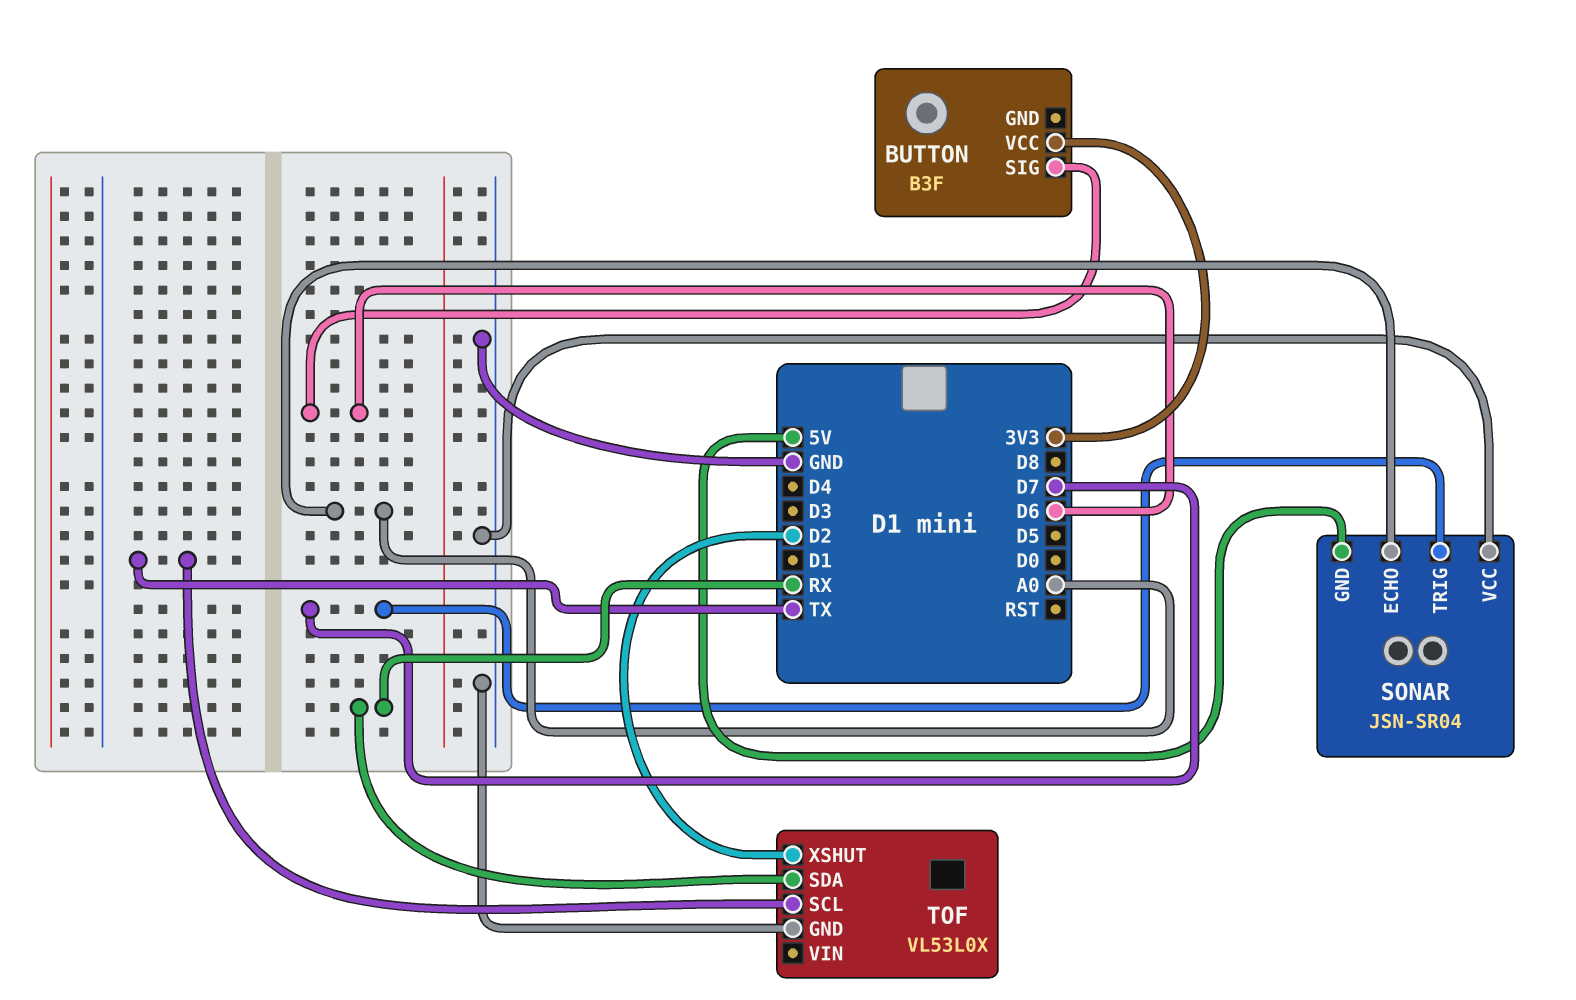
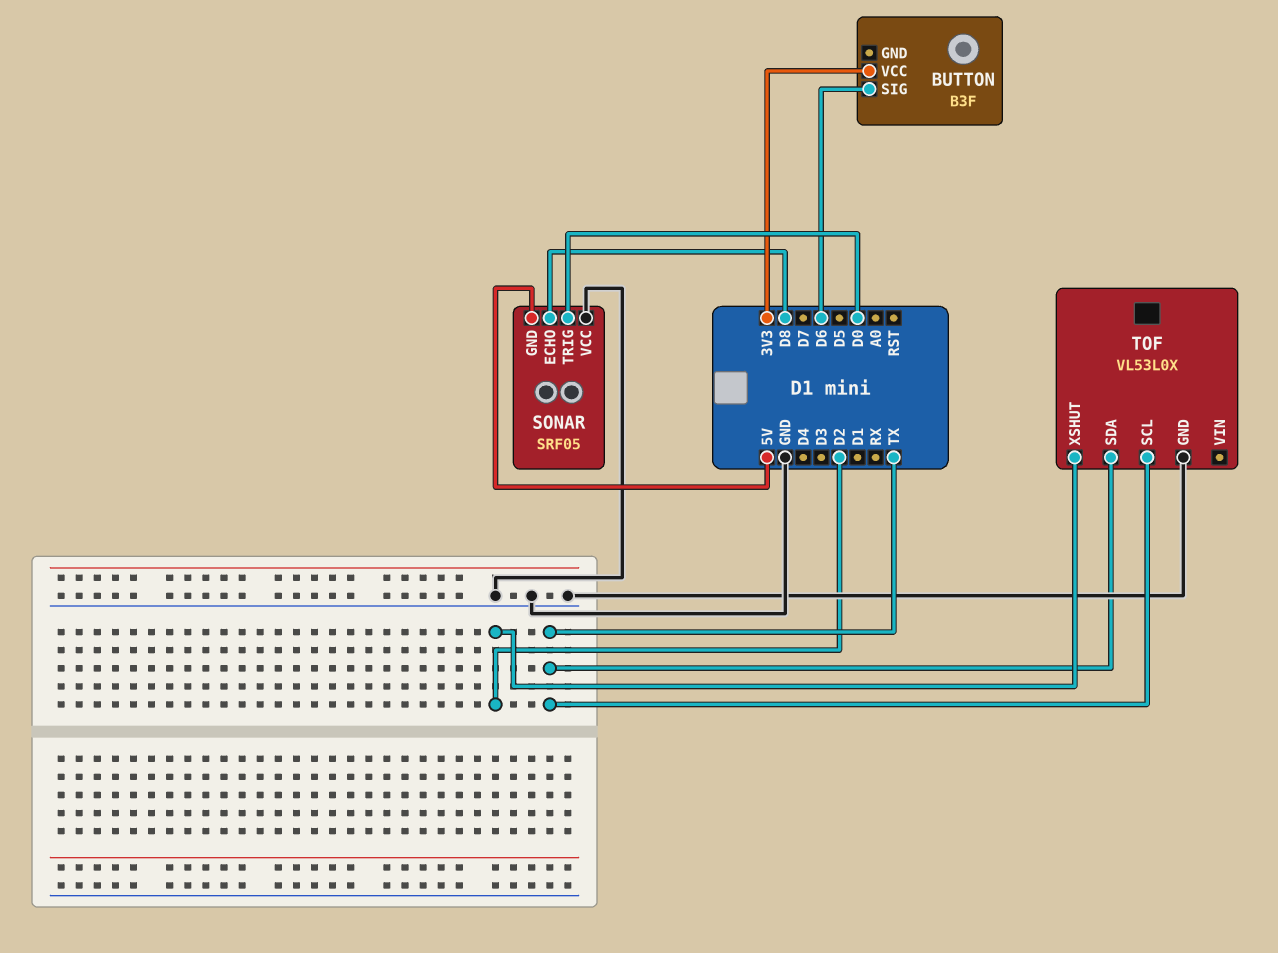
SONAR: JSN-SR04 -> SRF05
SONAR pin ECHO: A0 -> D8
SONAR pin TRIG: D7 -> D0
TOF pin SDA: RX -> TX

